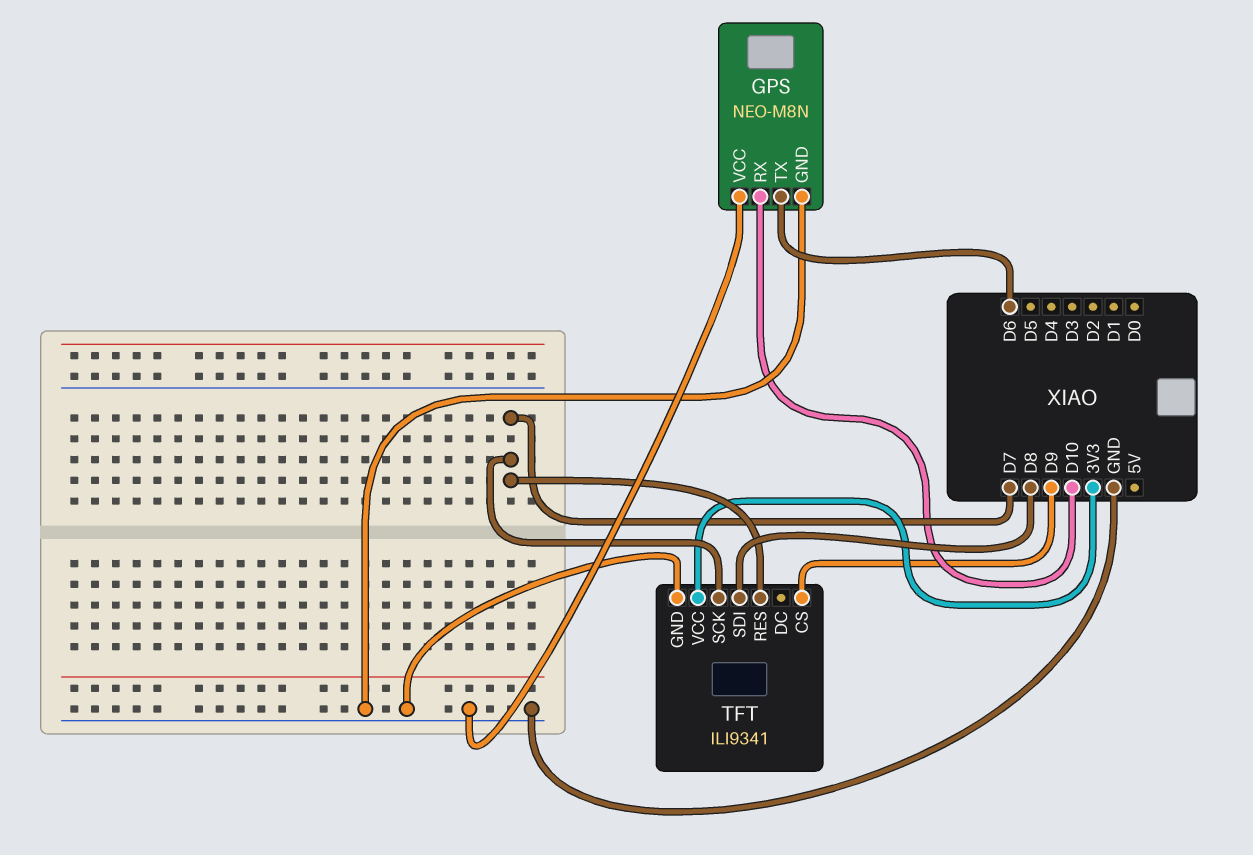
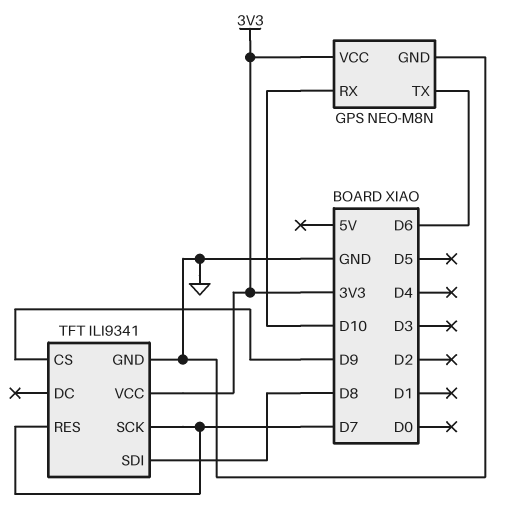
GPS pin VCC: GND -> 3V3

